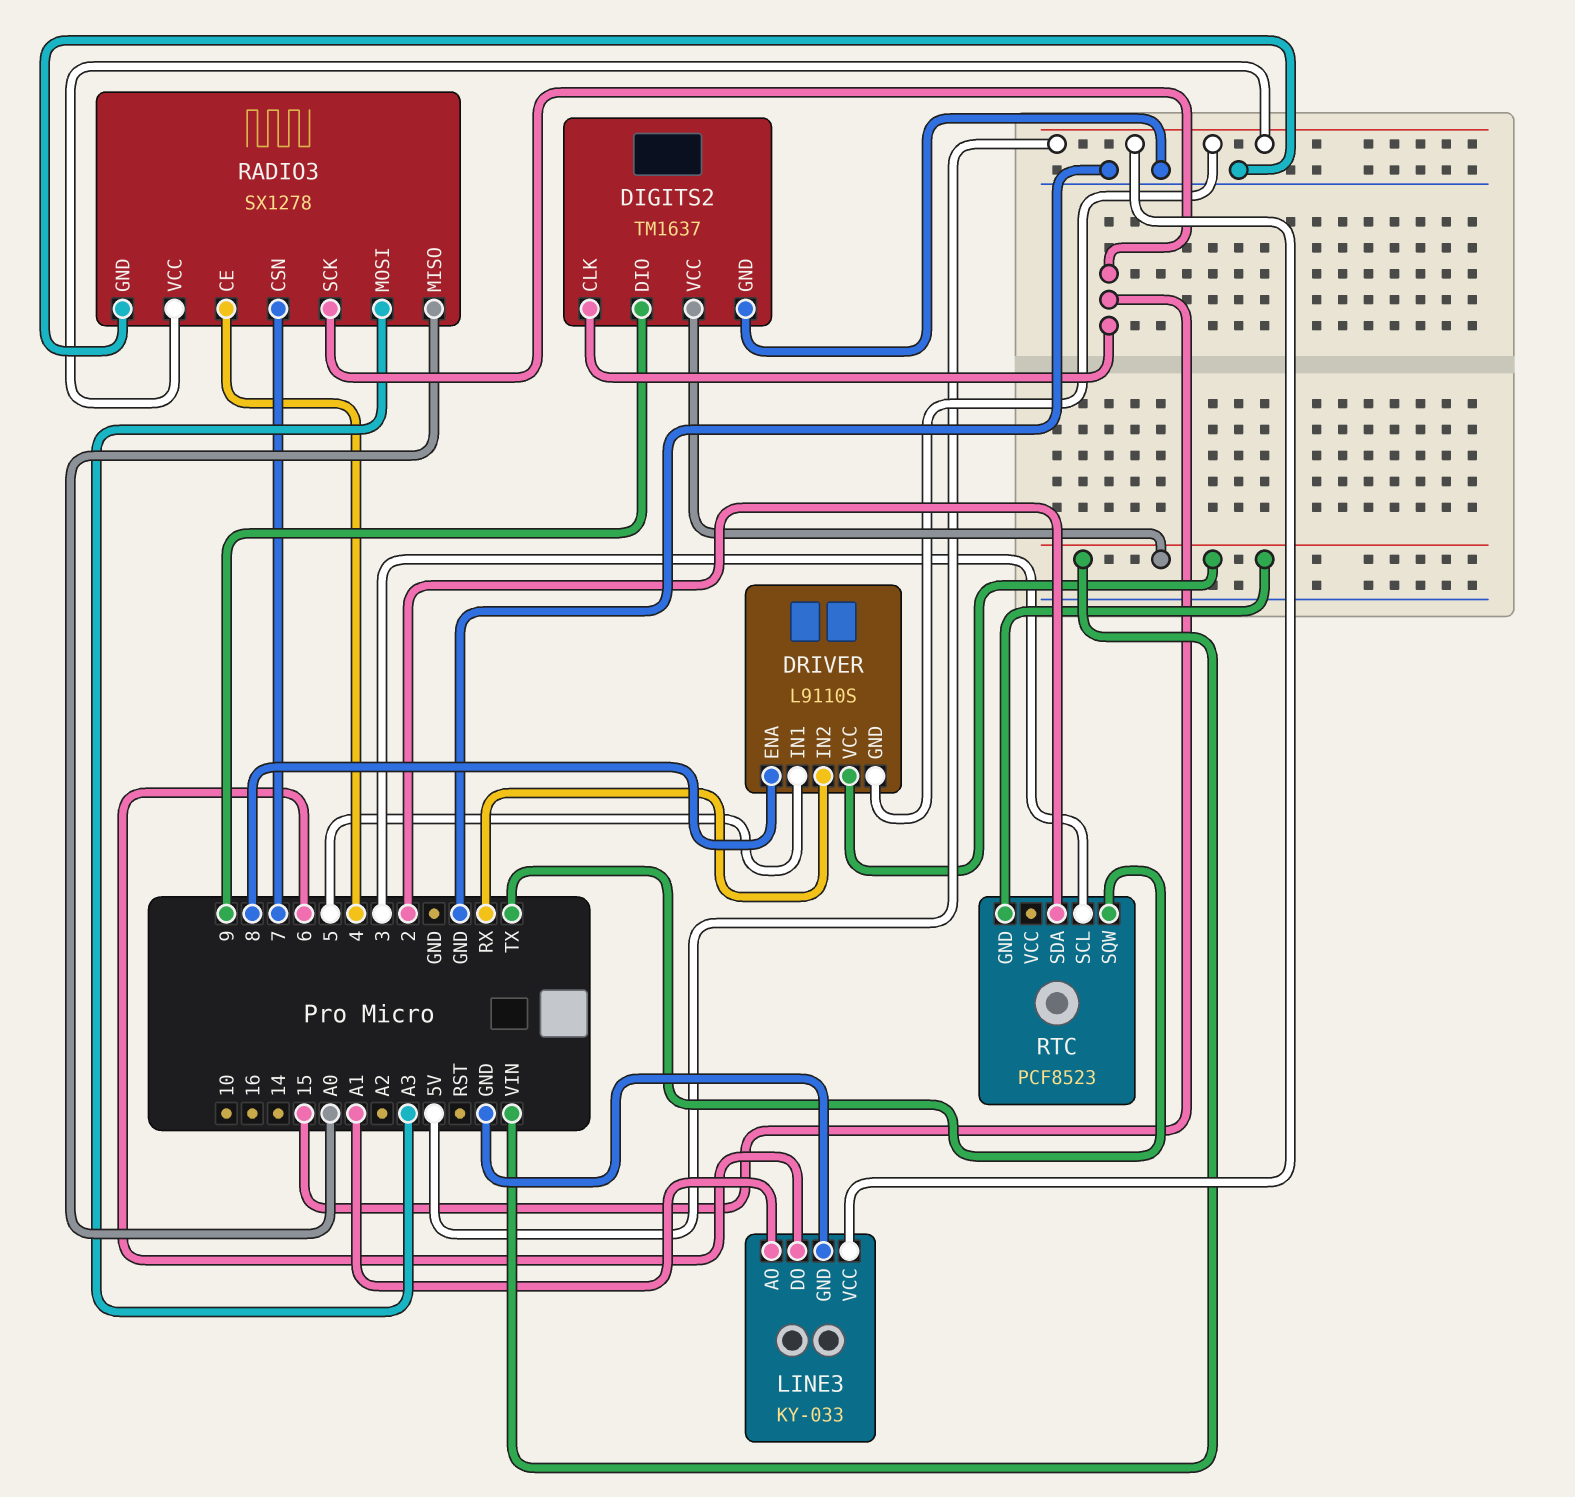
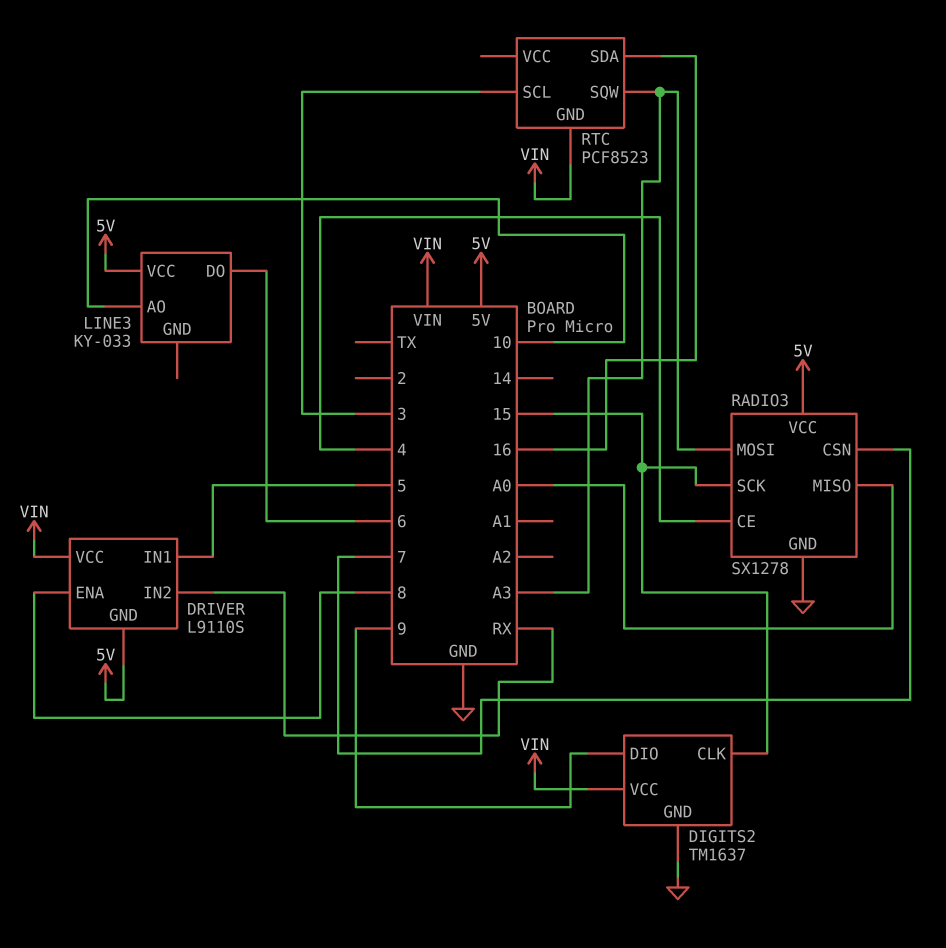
LINE3 pin AO: A1 -> 10
LINE3 pin GND: GND -> none
RTC pin SDA: 2 -> 16
RTC pin SQW: TX -> A3

